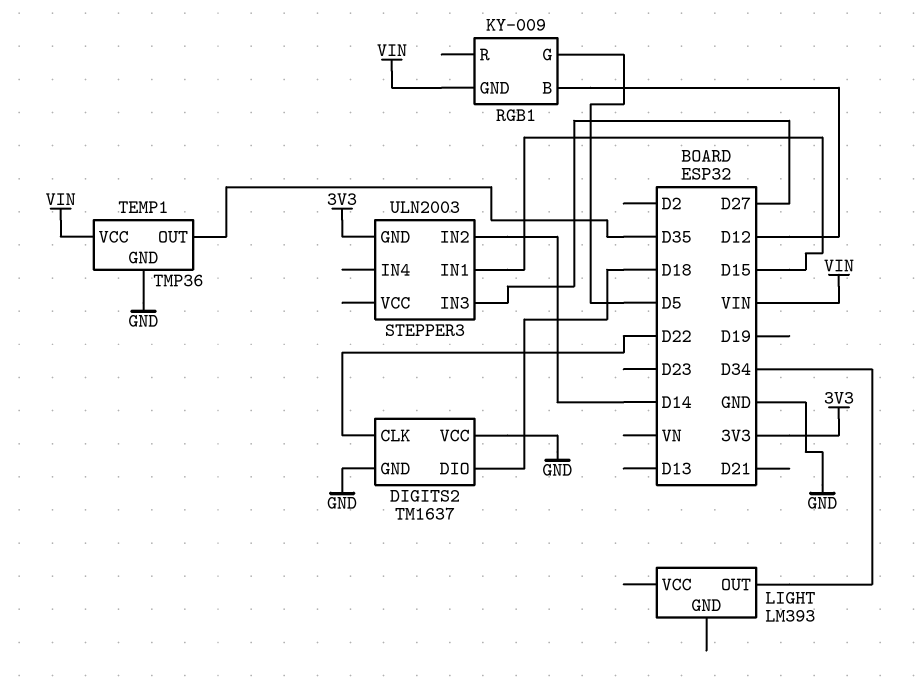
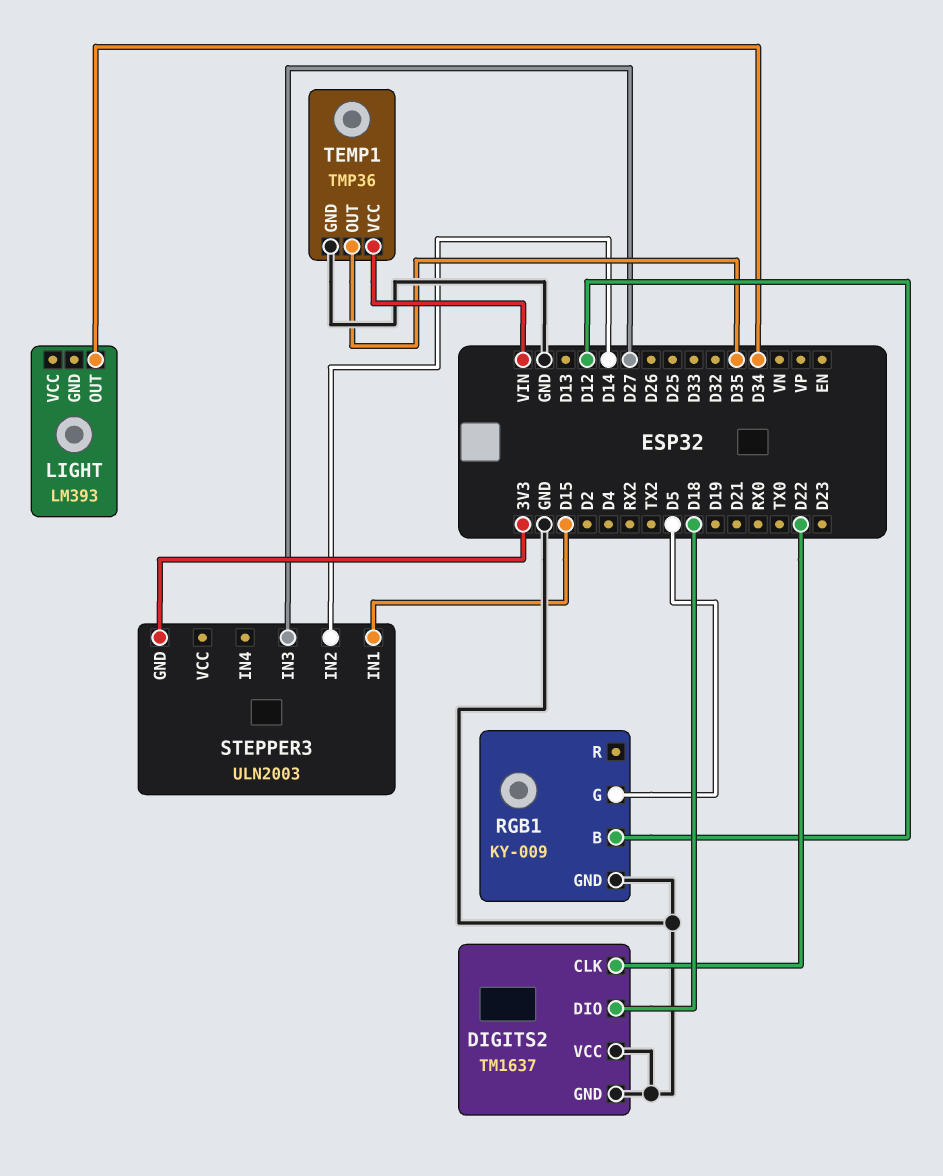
RGB1 pin GND: VIN -> GND

